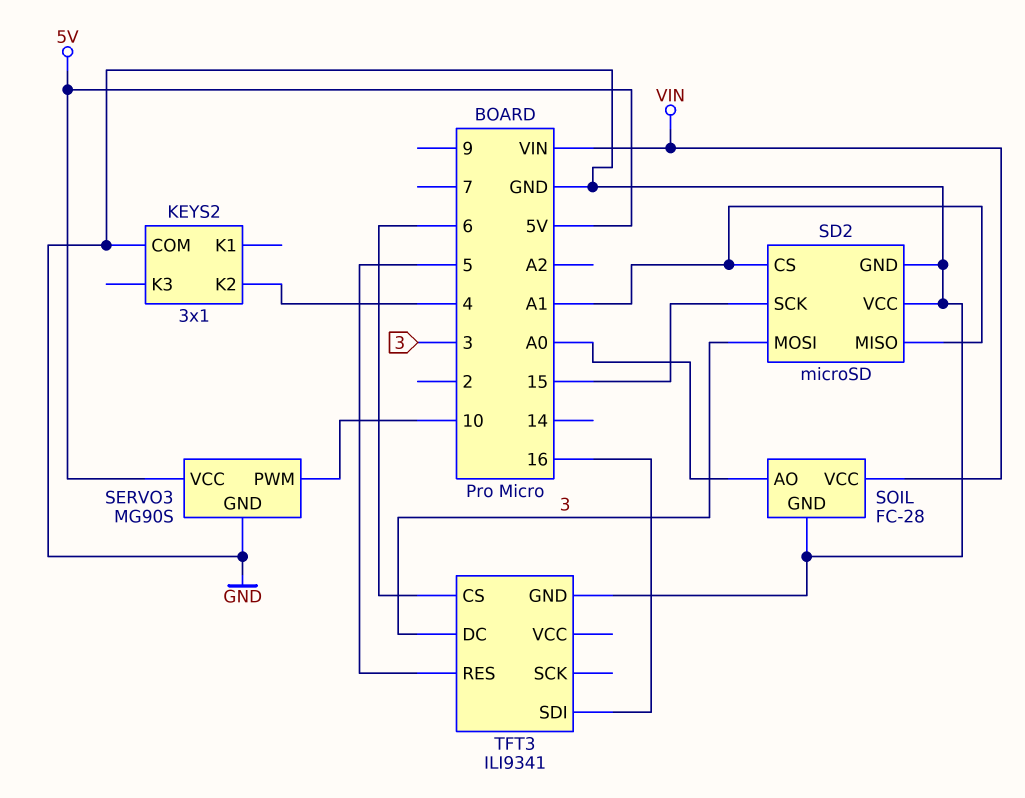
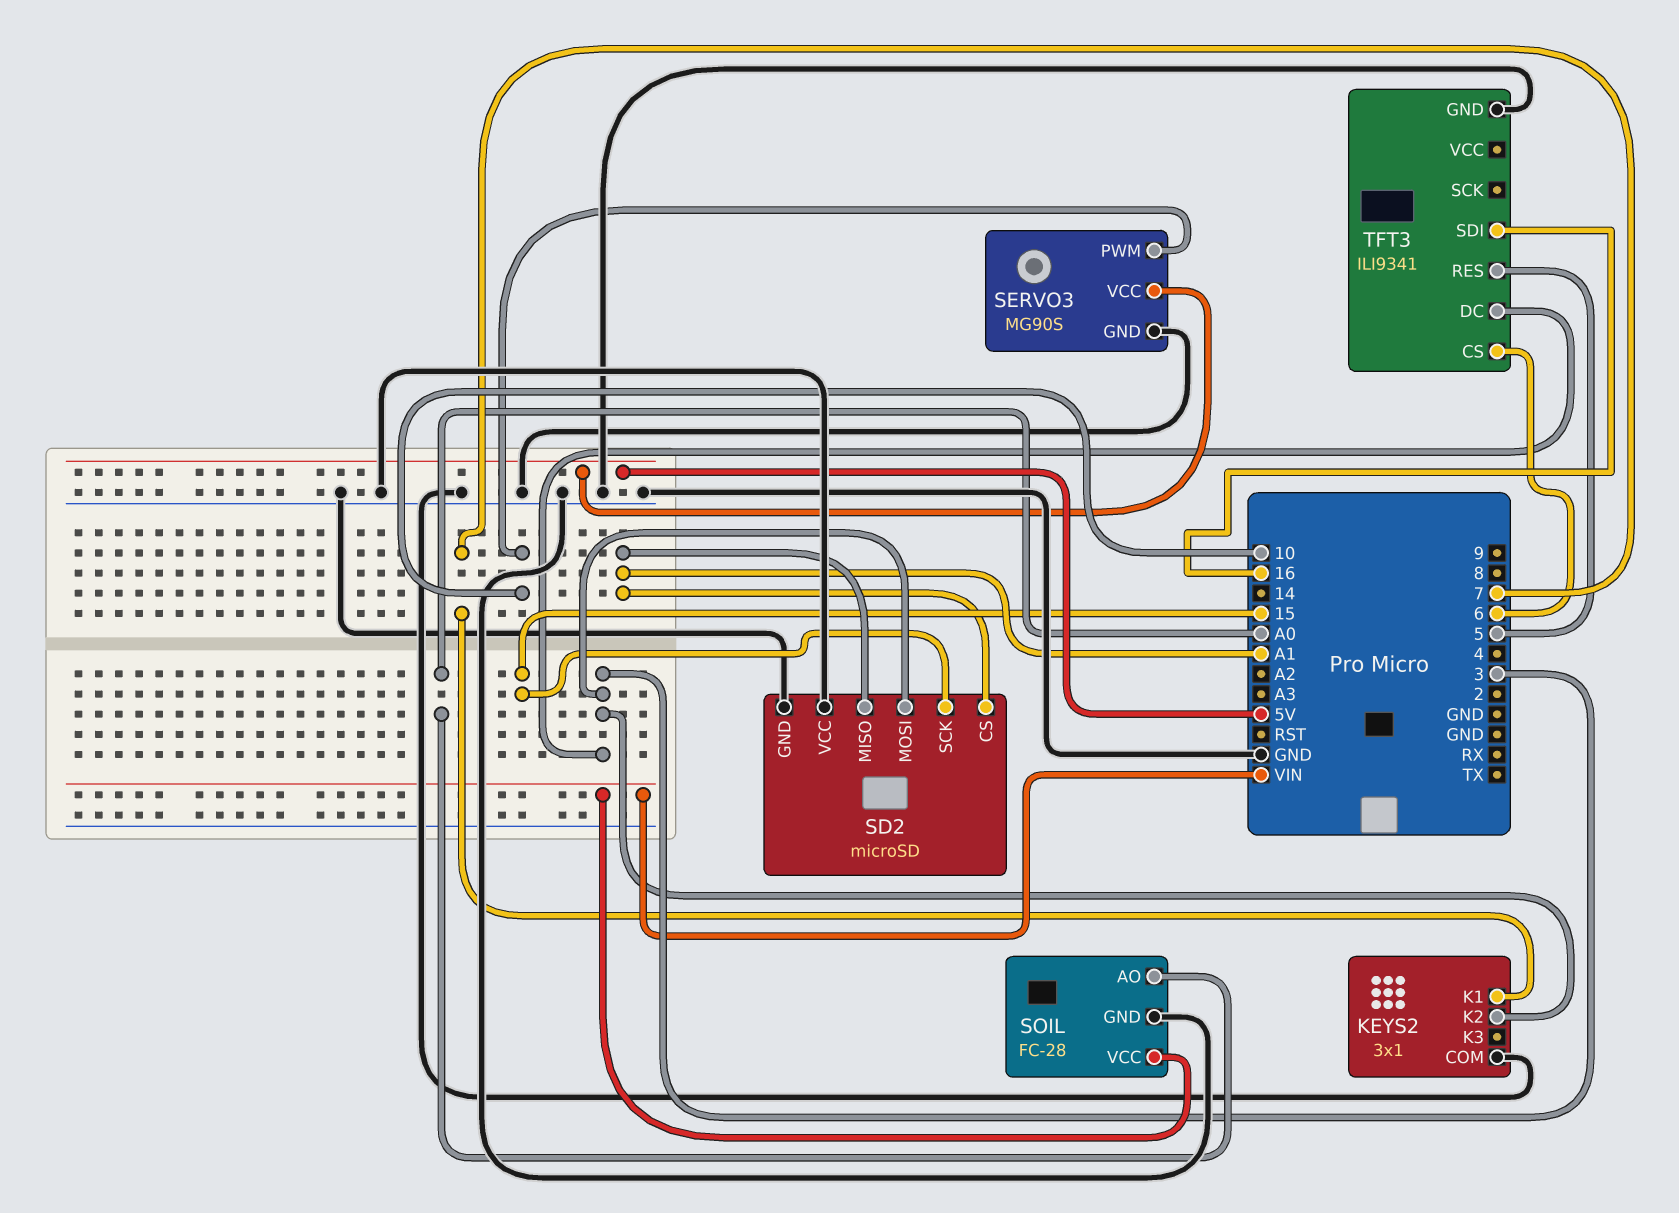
KEYS2 pin K1: none -> 7
KEYS2 pin K2: 4 -> 3

